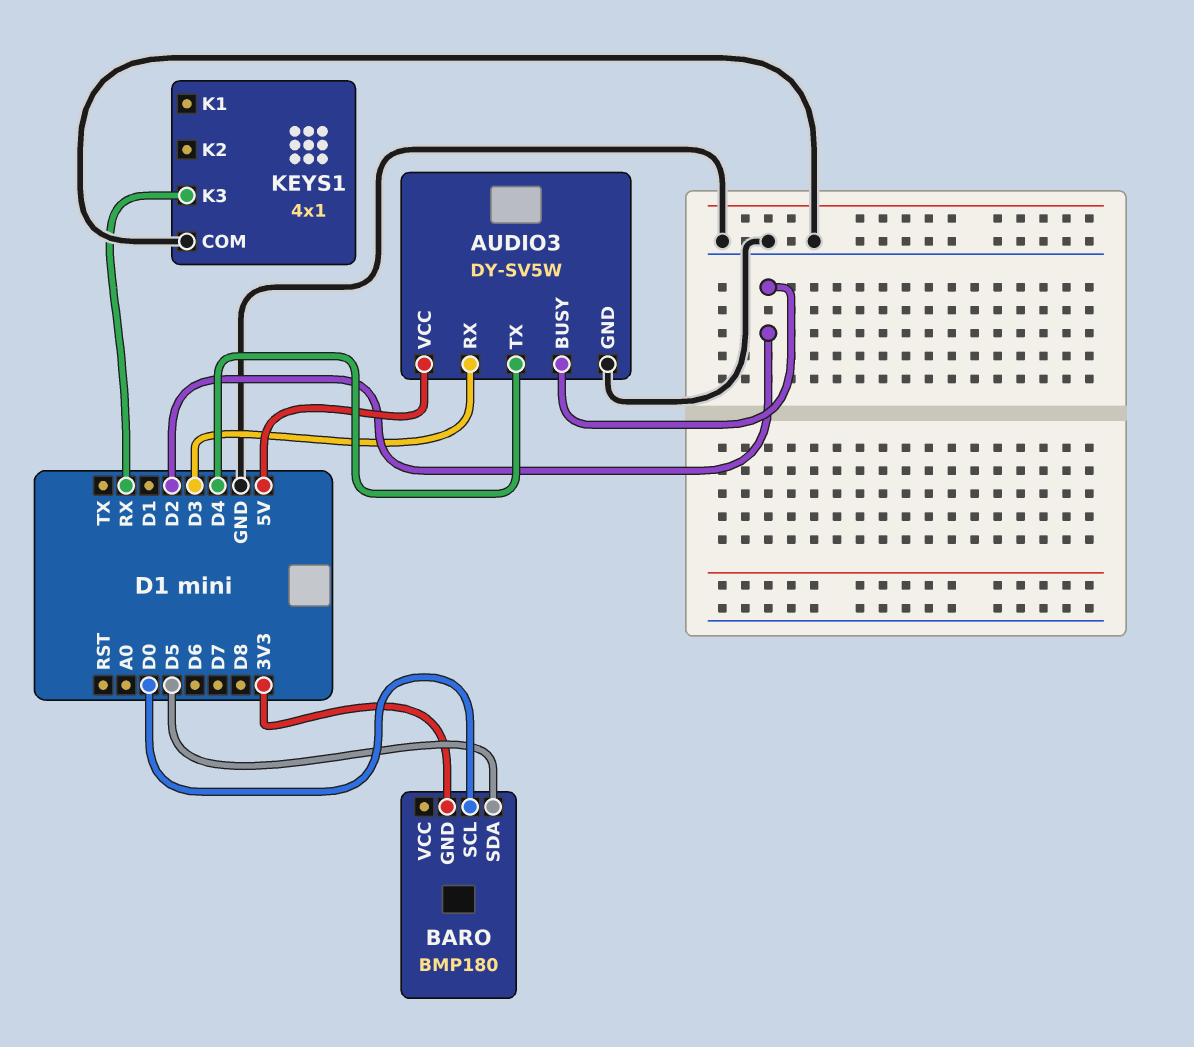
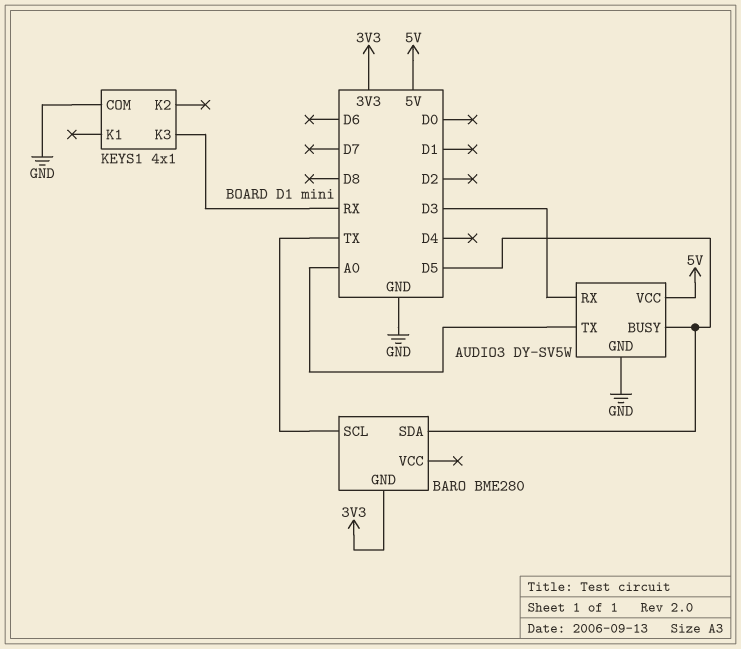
AUDIO3 pin BUSY: D2 -> D5
AUDIO3 pin TX: D4 -> A0
BARO: BMP180 -> BME280
BARO pin SCL: D0 -> TX

